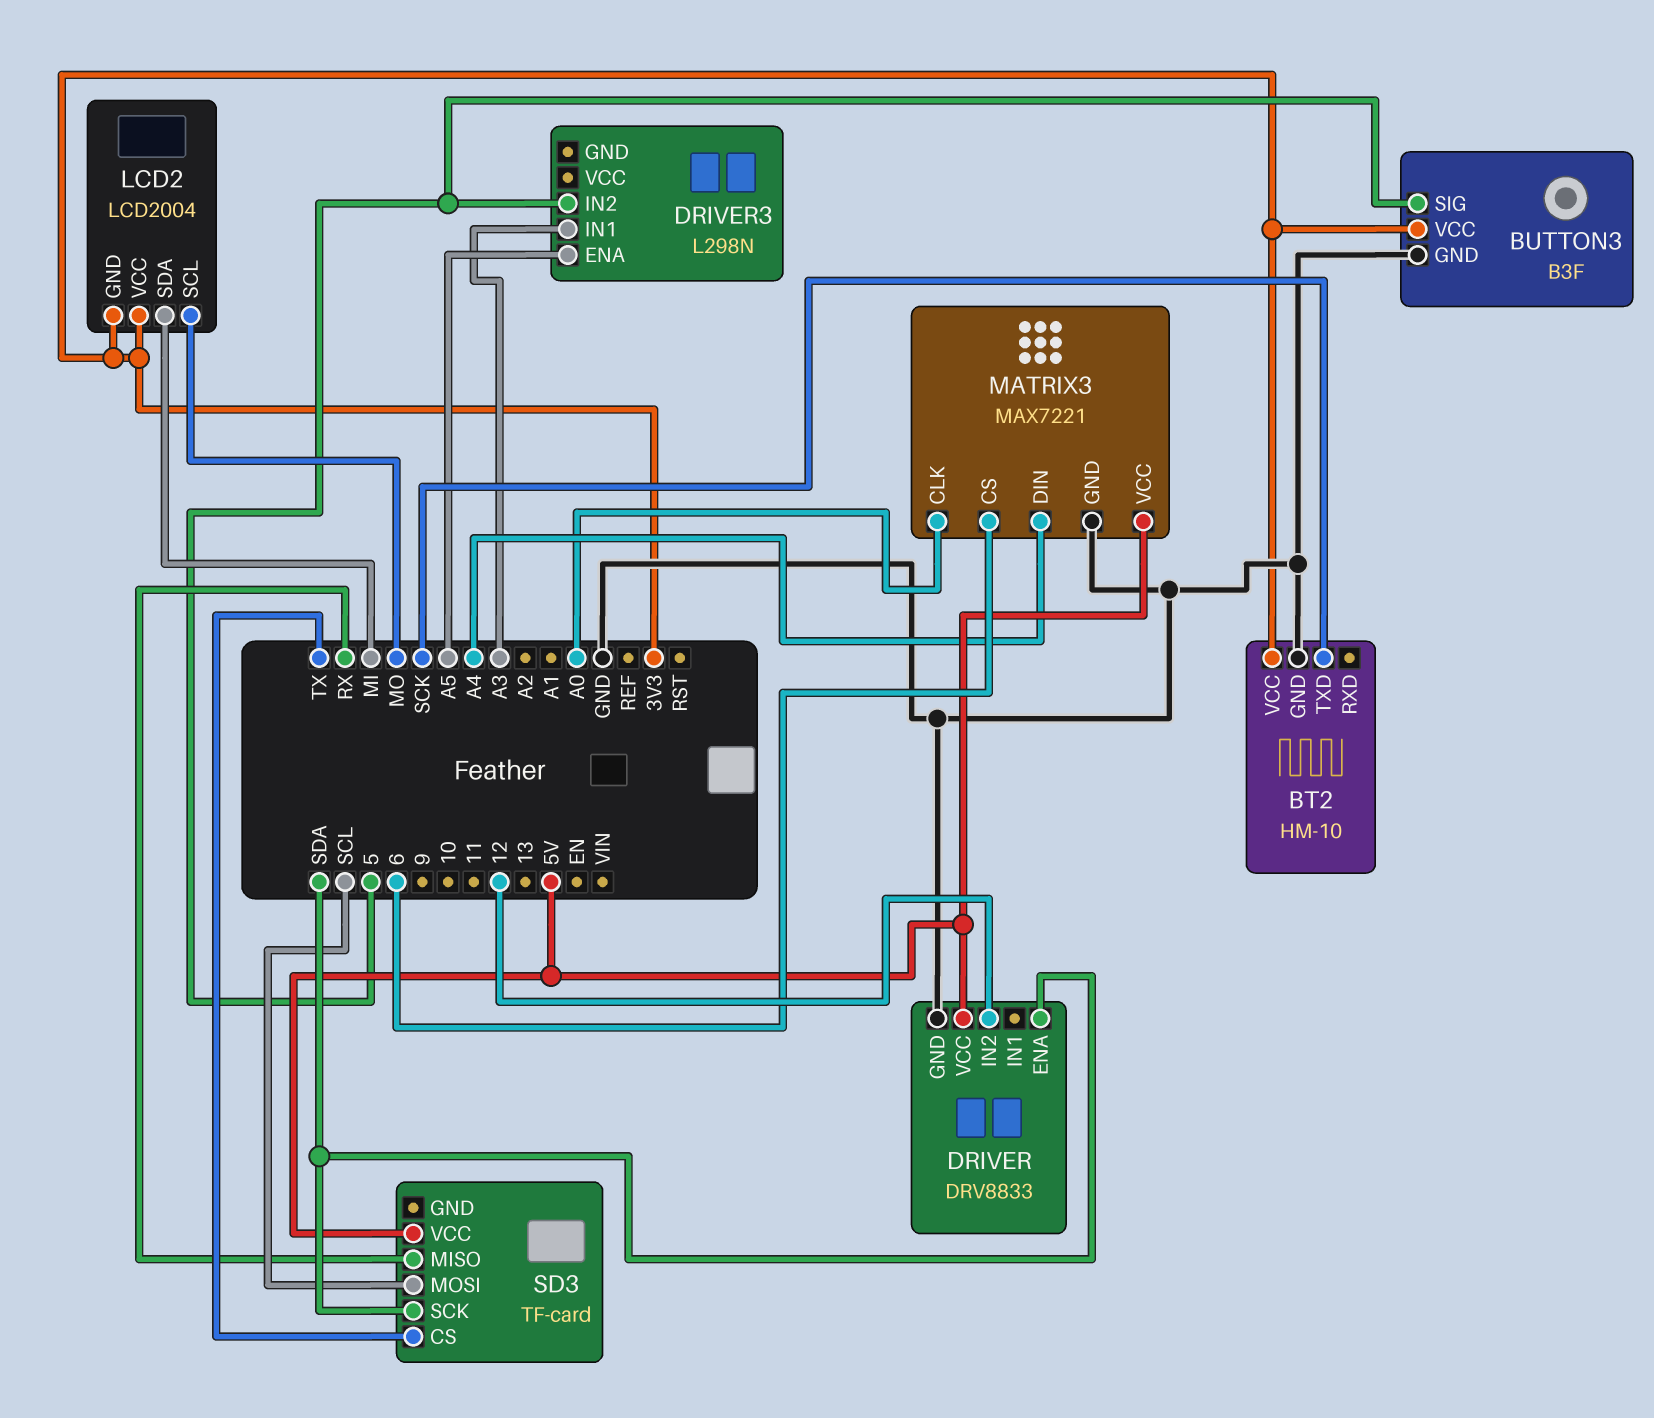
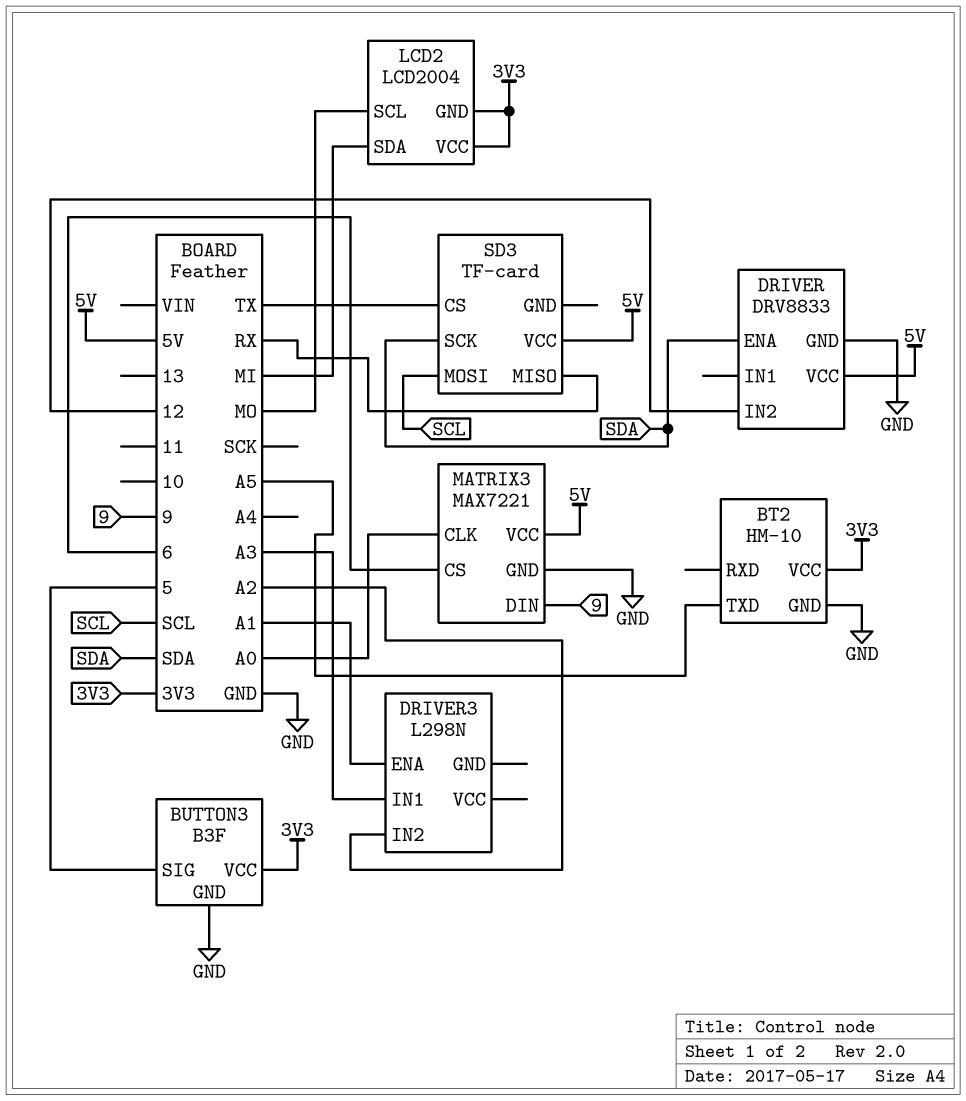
BT2 pin TXD: SCK -> A5
DRIVER3 pin ENA: A5 -> A1
DRIVER3 pin IN2: 5 -> A2
MATRIX3 pin DIN: A4 -> 9

